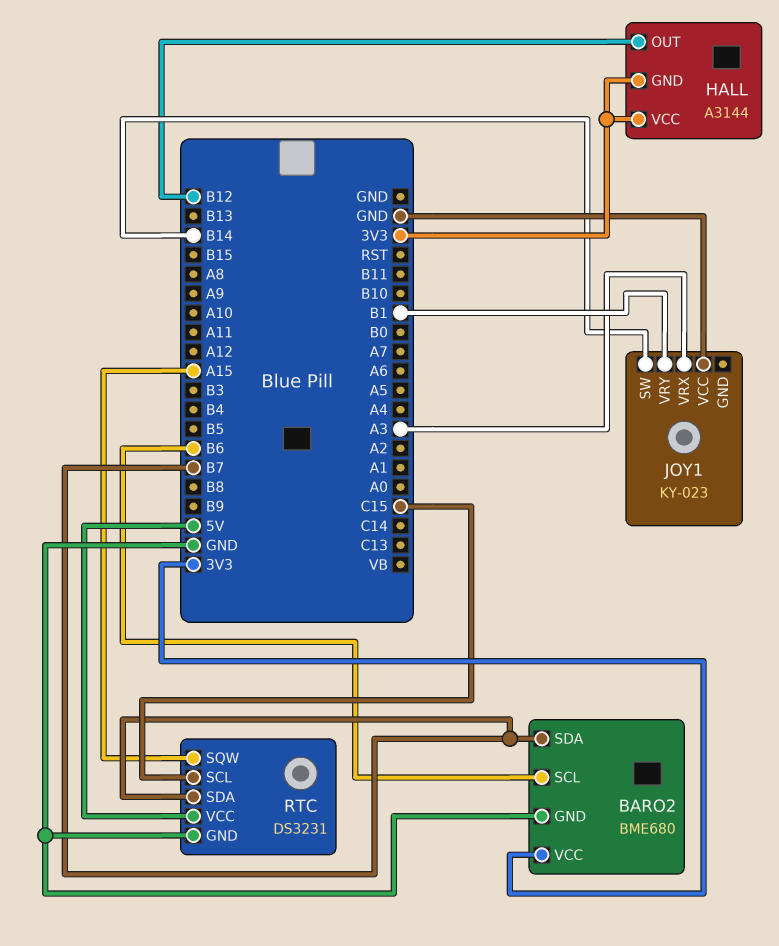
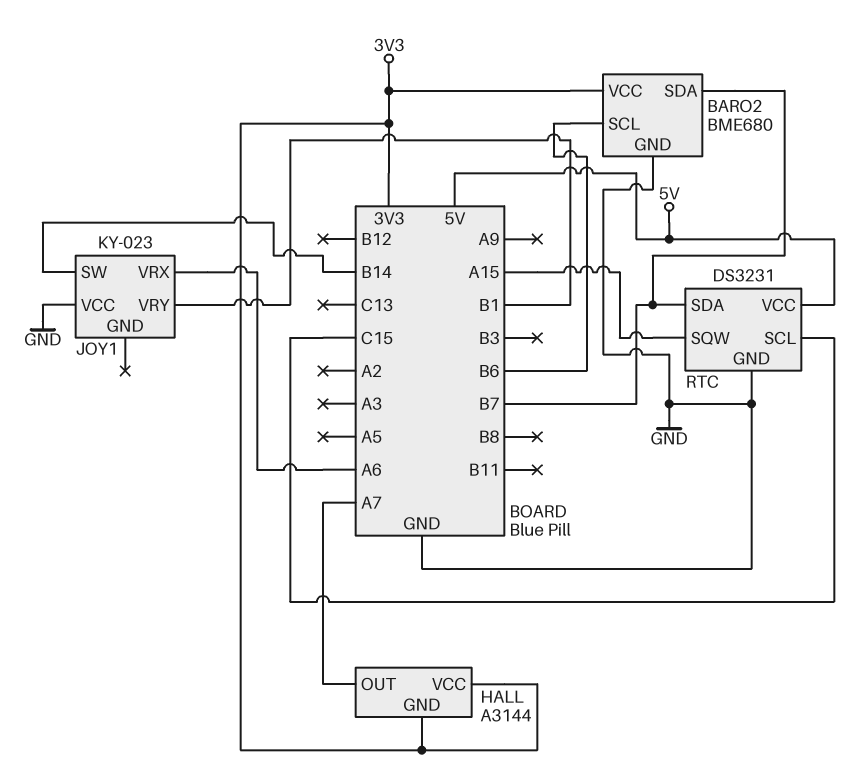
HALL pin OUT: B12 -> A7
JOY1 pin VRX: A3 -> A6

